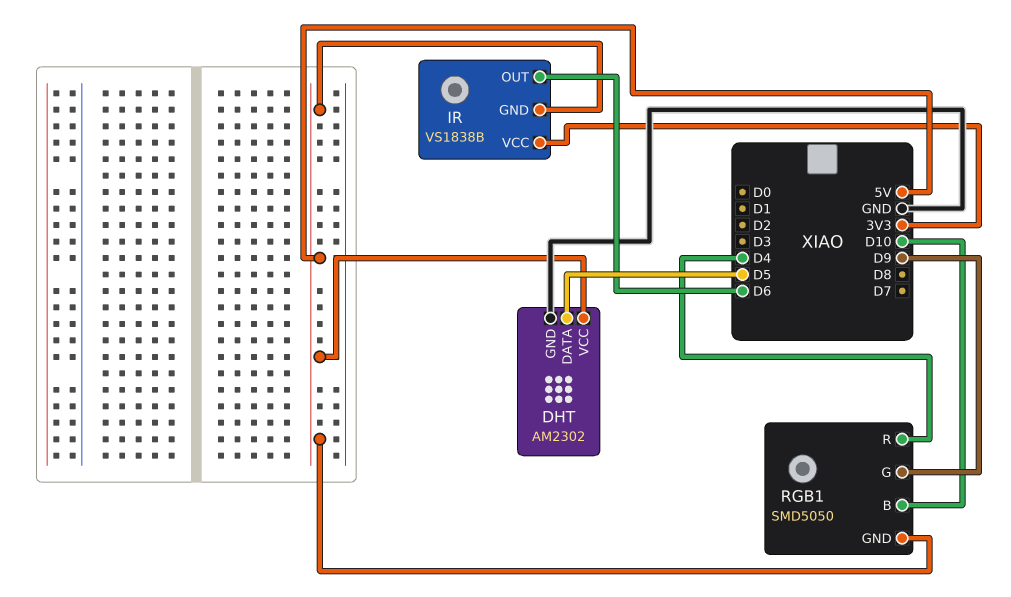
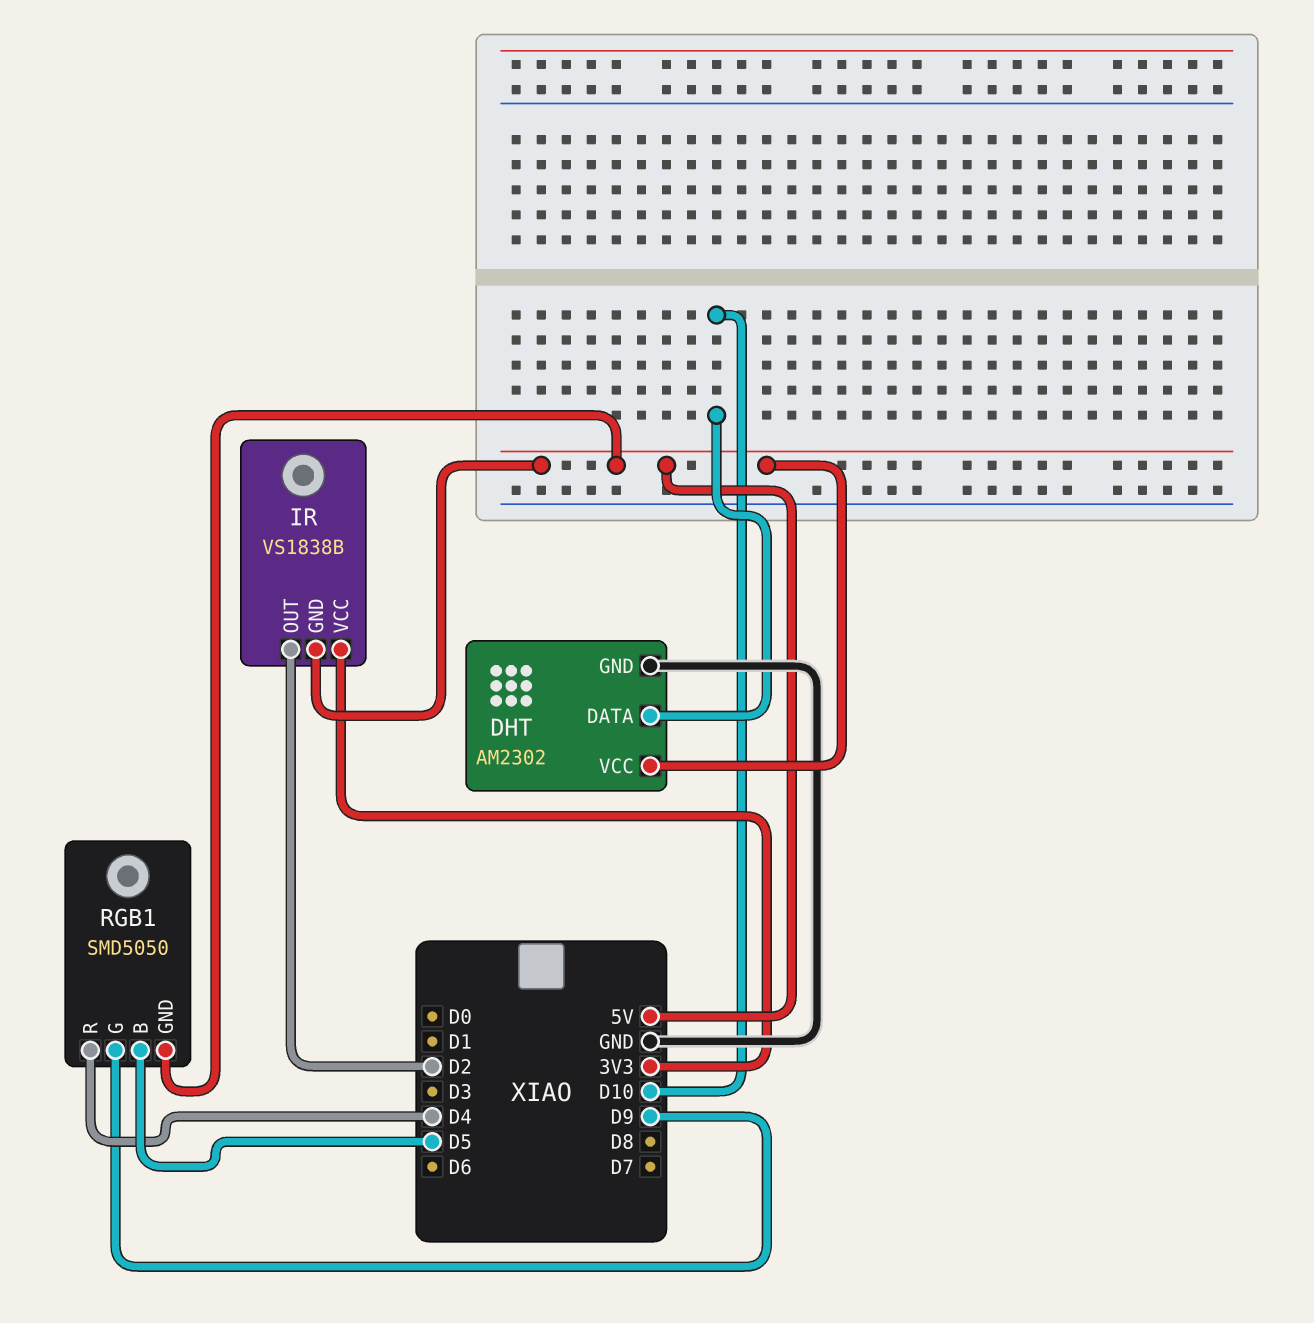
DHT pin DATA: D5 -> D10
IR pin OUT: D6 -> D2
RGB1 pin B: D10 -> D5

